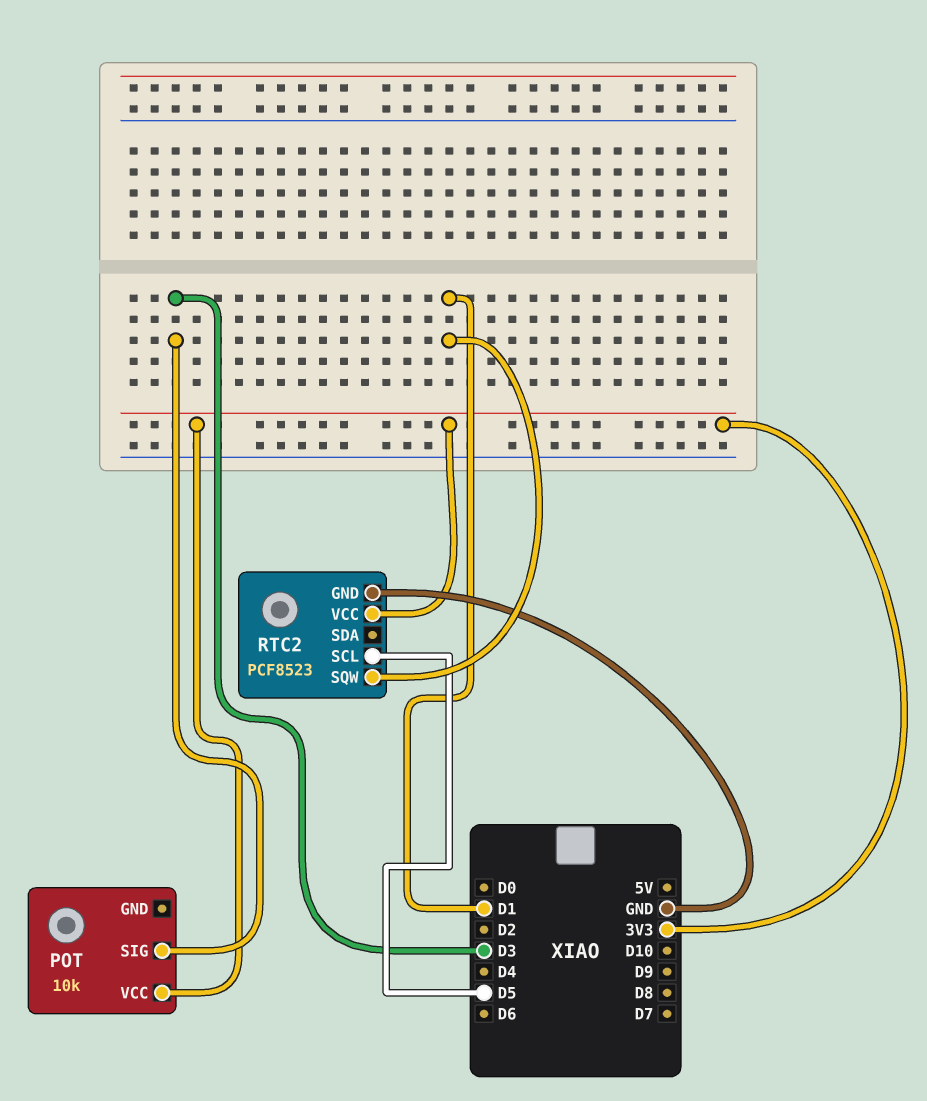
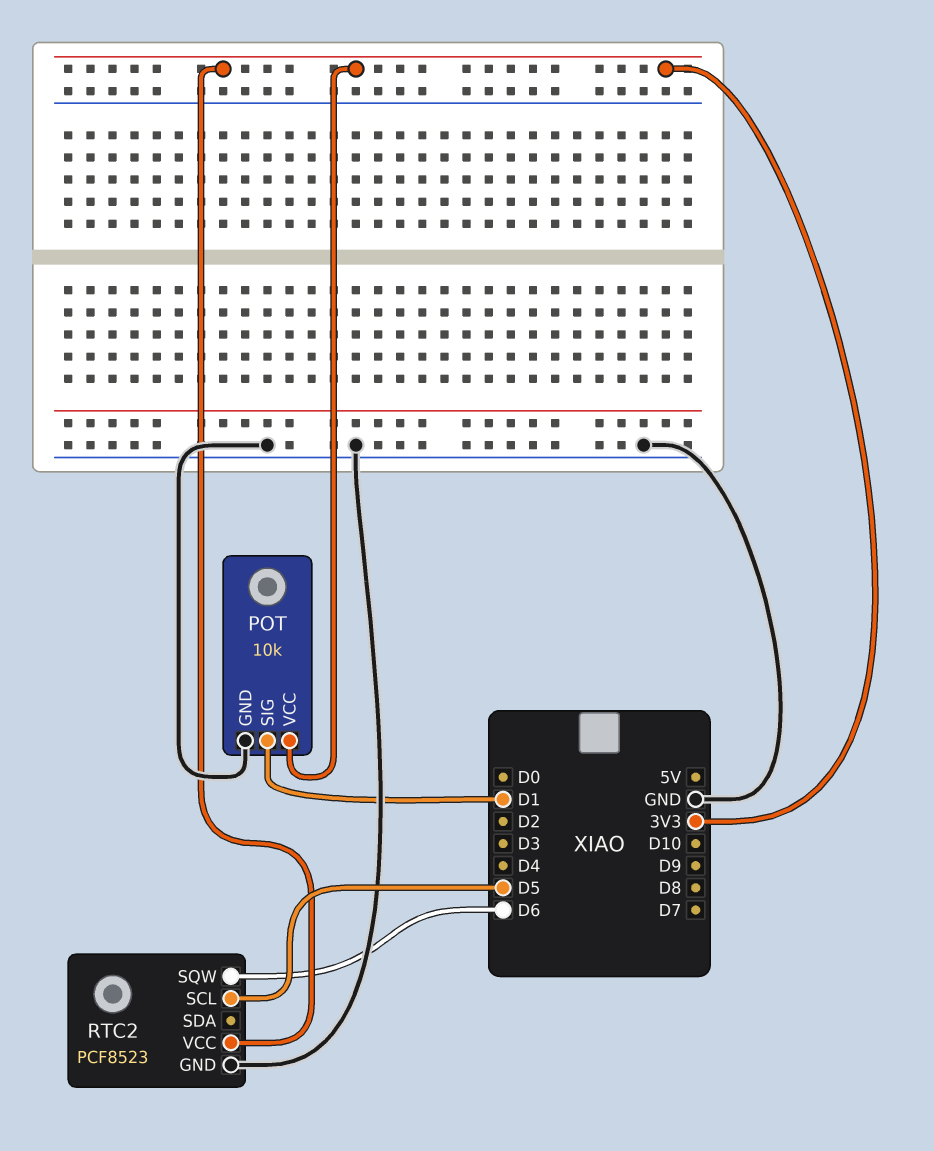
POT pin GND: none -> GND
POT pin SIG: D3 -> D1
RTC2 pin SQW: D1 -> D6

